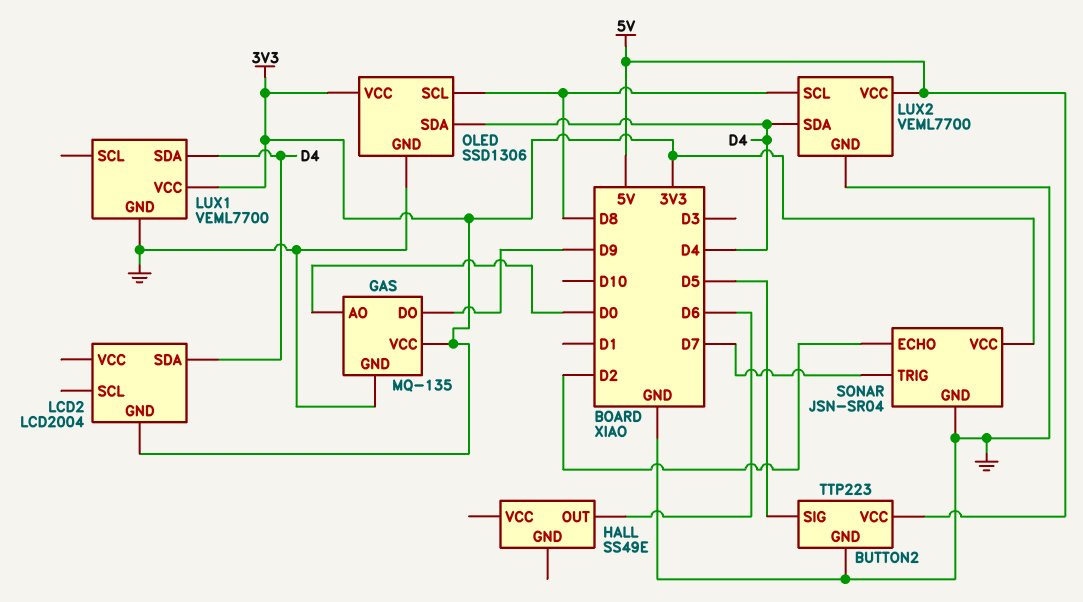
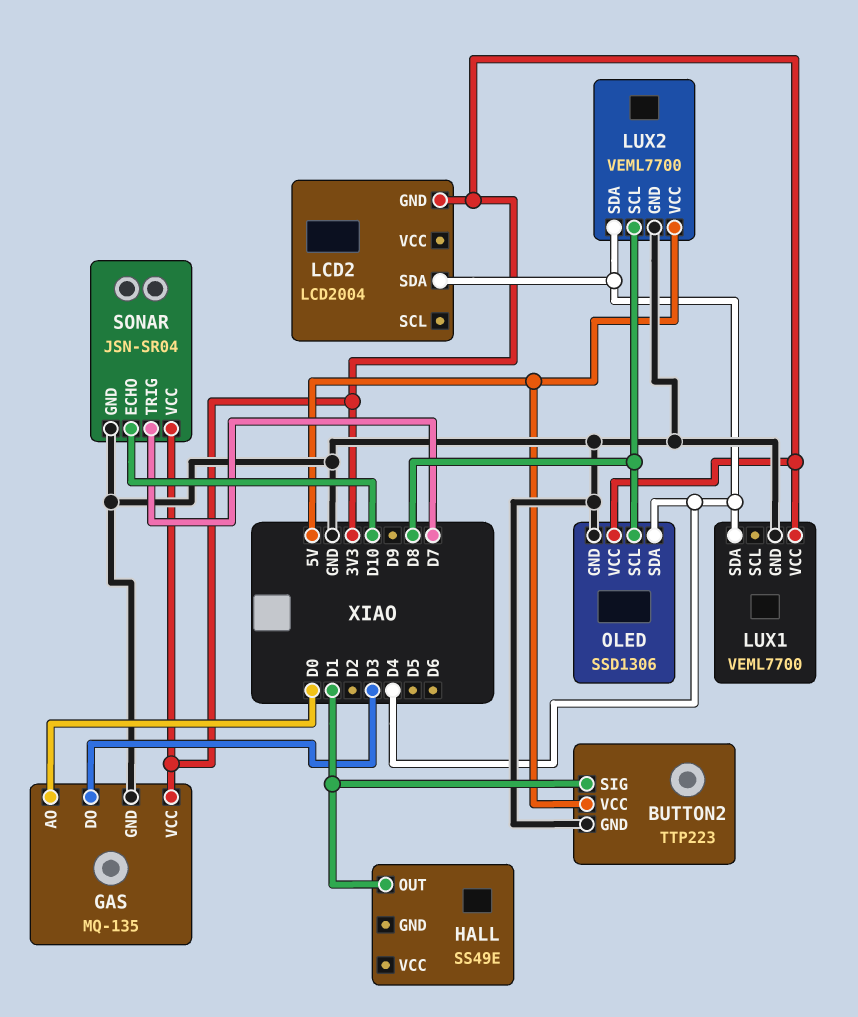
BUTTON2 pin SIG: D5 -> D1
GAS pin DO: D9 -> D3
HALL pin OUT: D6 -> D1
SONAR pin ECHO: D2 -> D10

